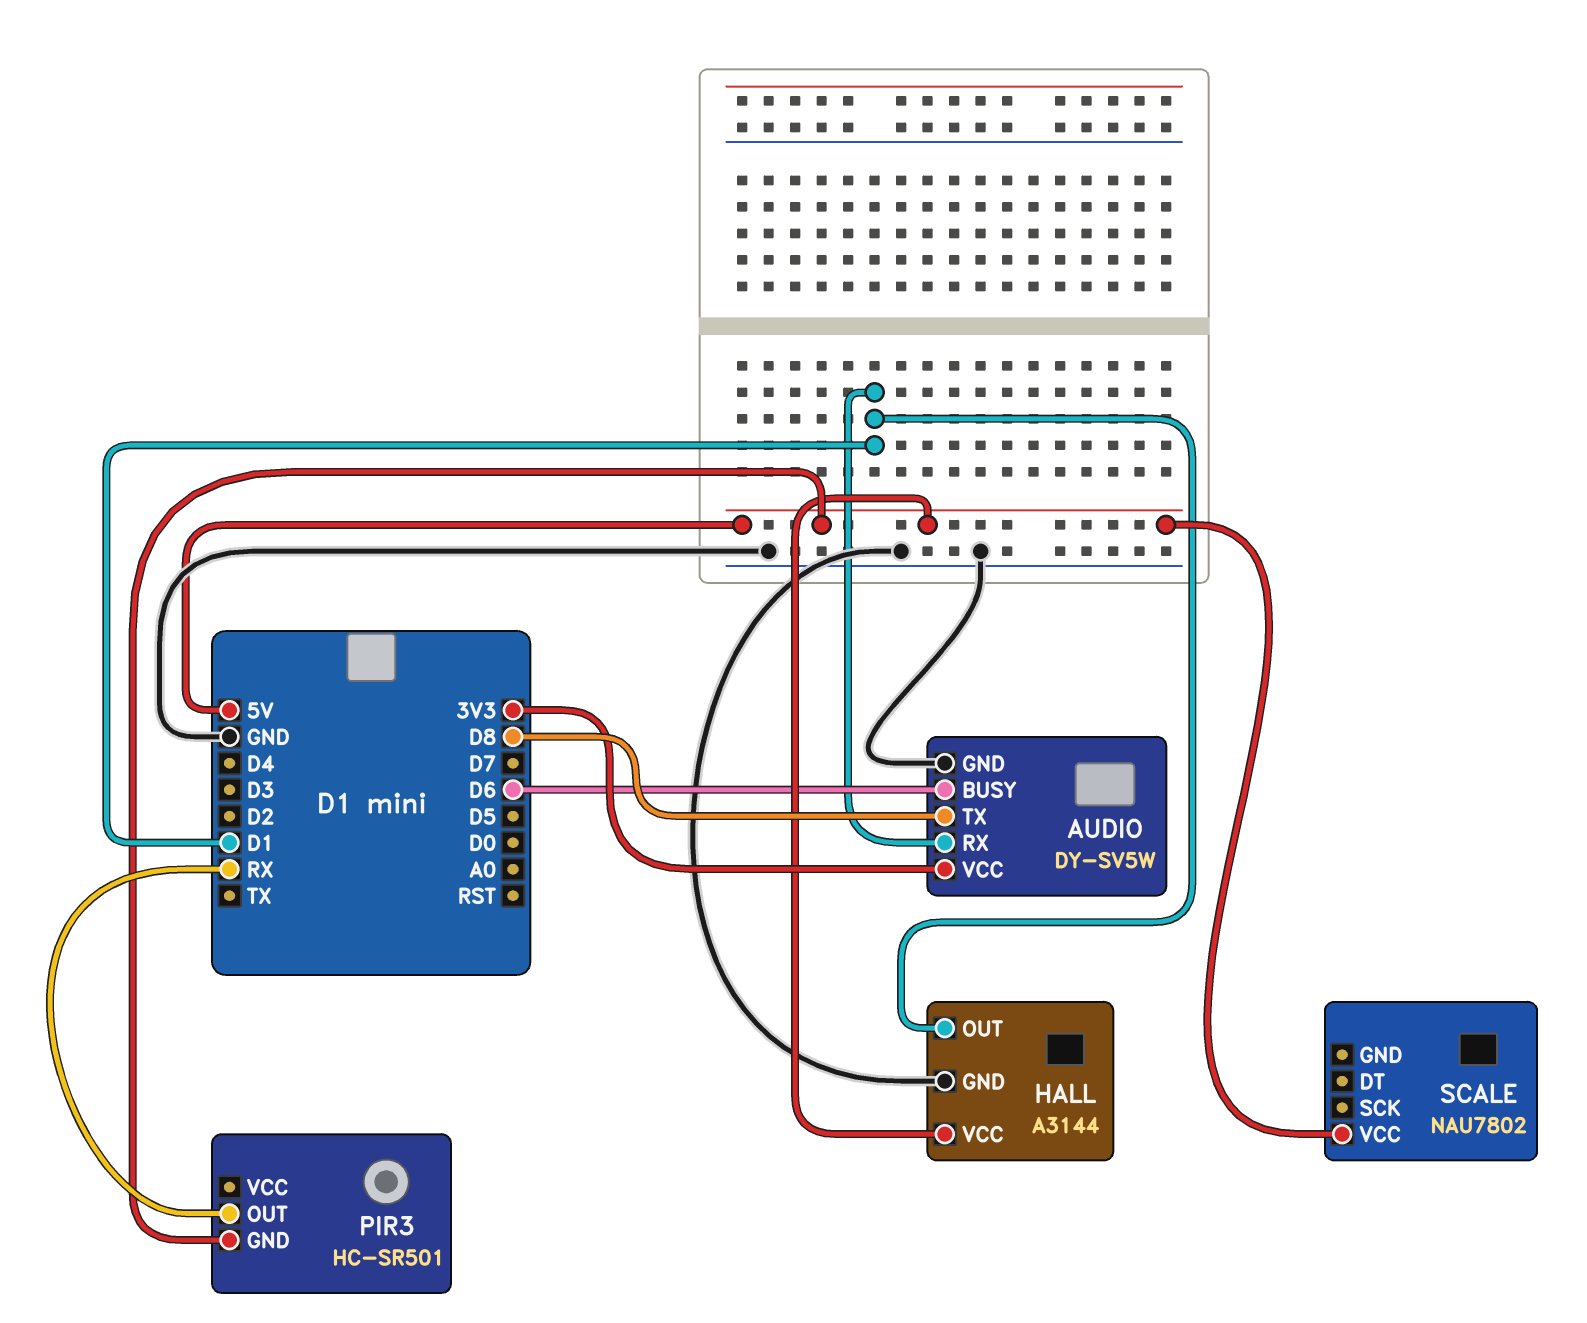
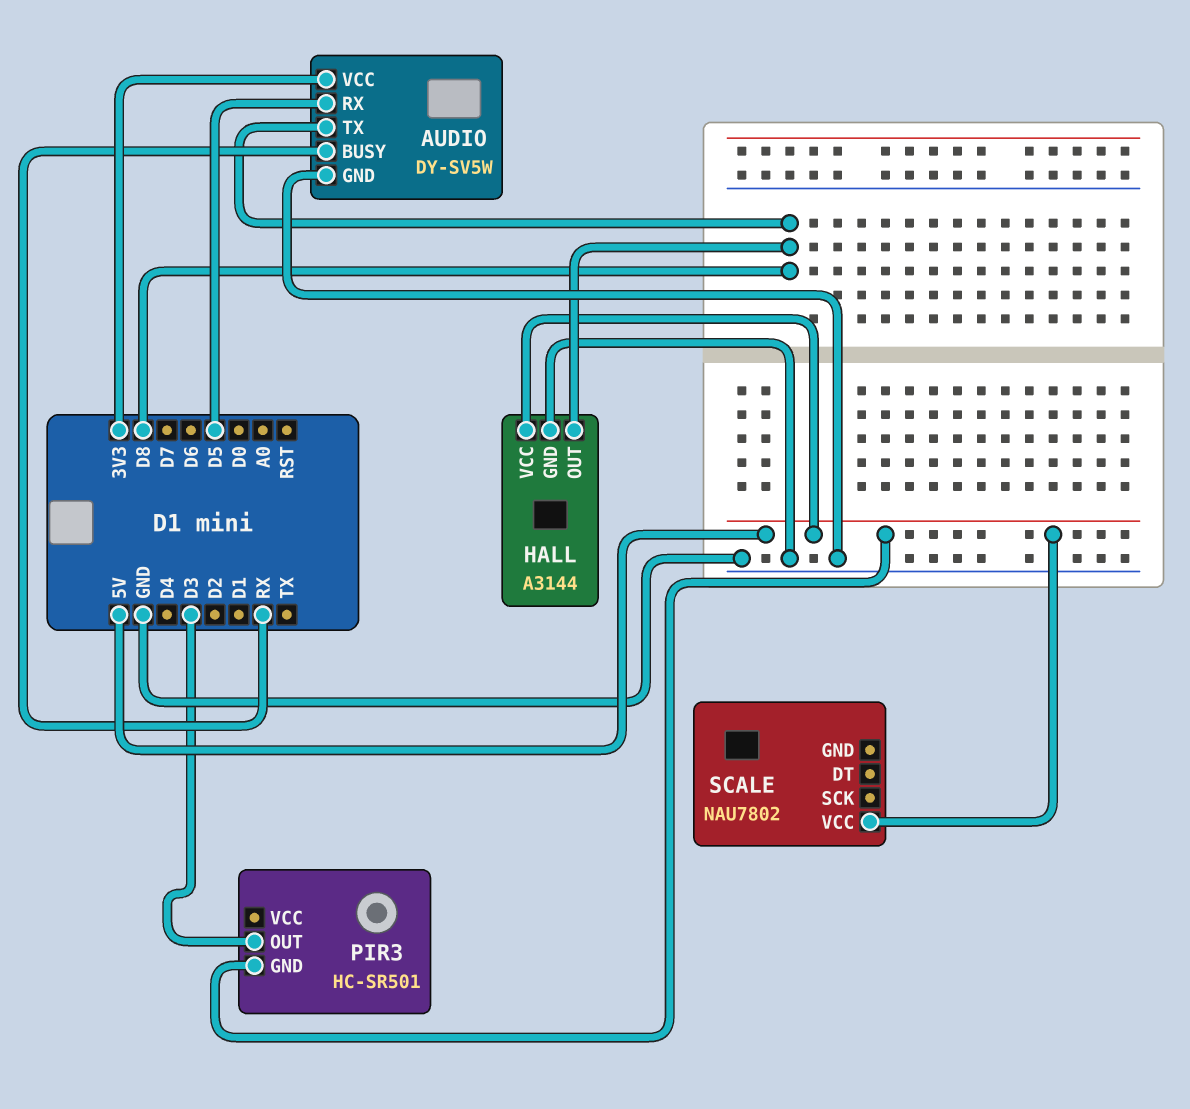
AUDIO pin BUSY: D6 -> RX
AUDIO pin RX: D1 -> D5
HALL pin OUT: D1 -> D8
PIR3 pin OUT: RX -> D3

